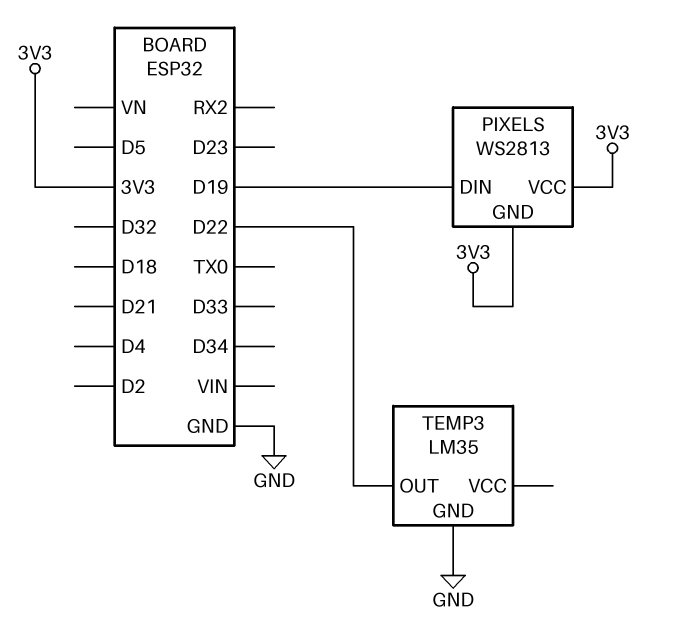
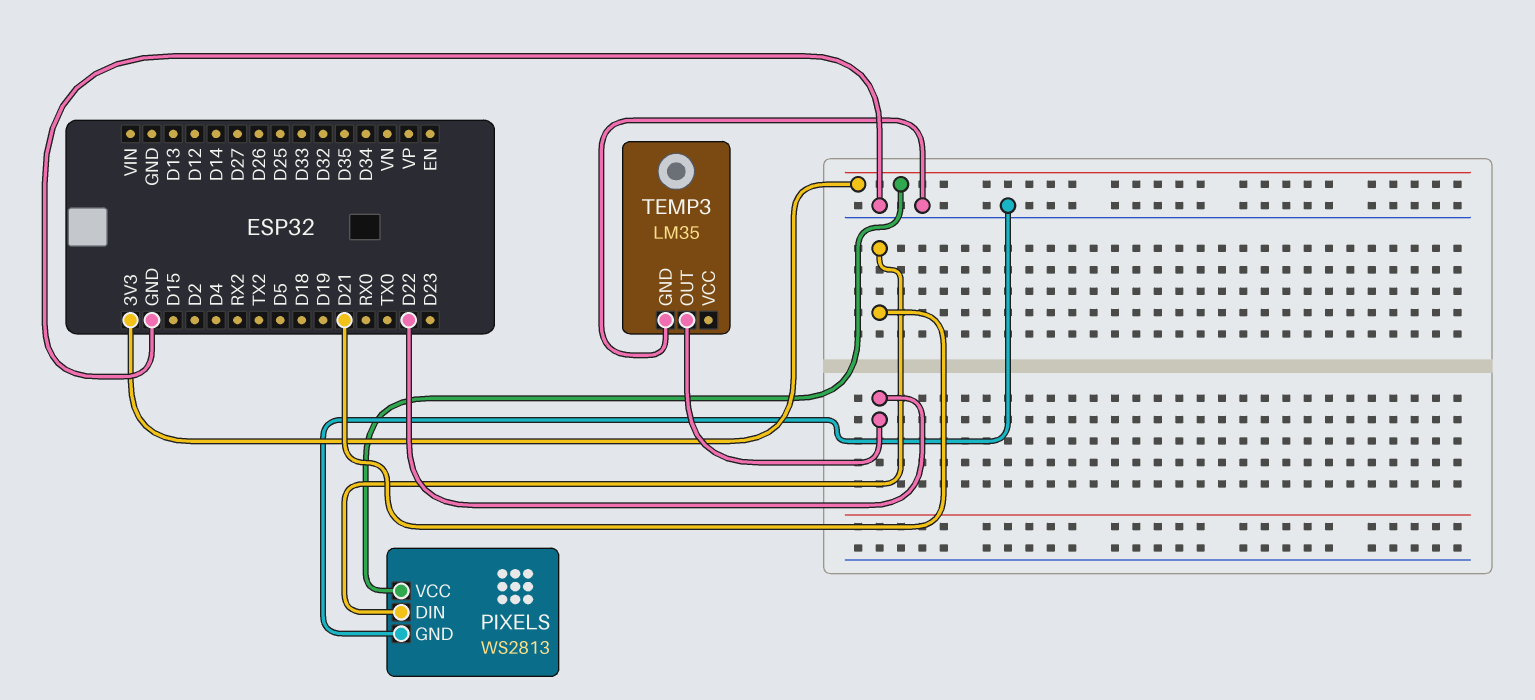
PIXELS pin DIN: D19 -> D21
PIXELS pin GND: 3V3 -> GND

